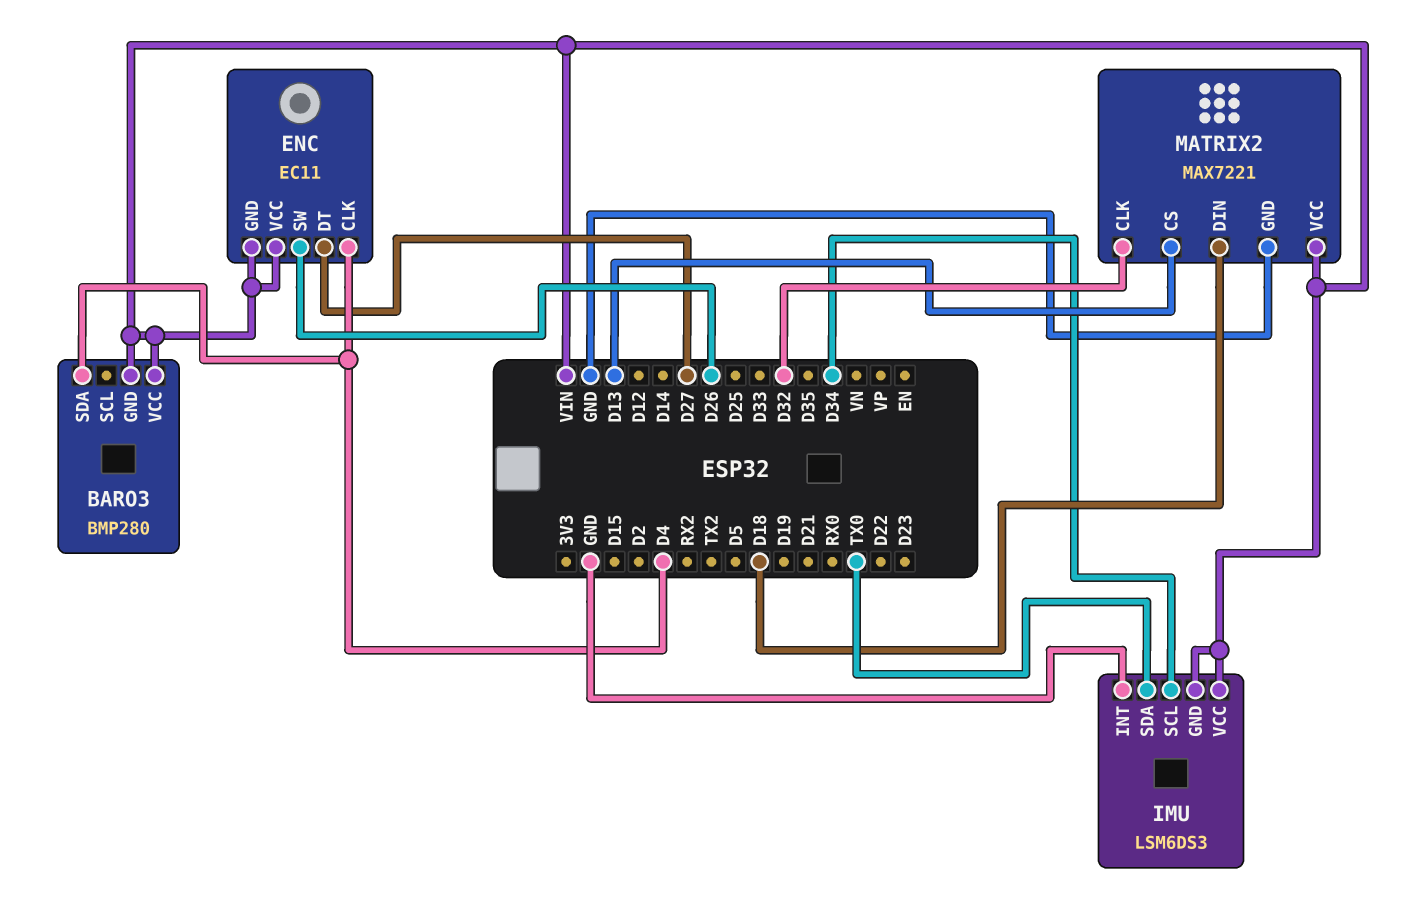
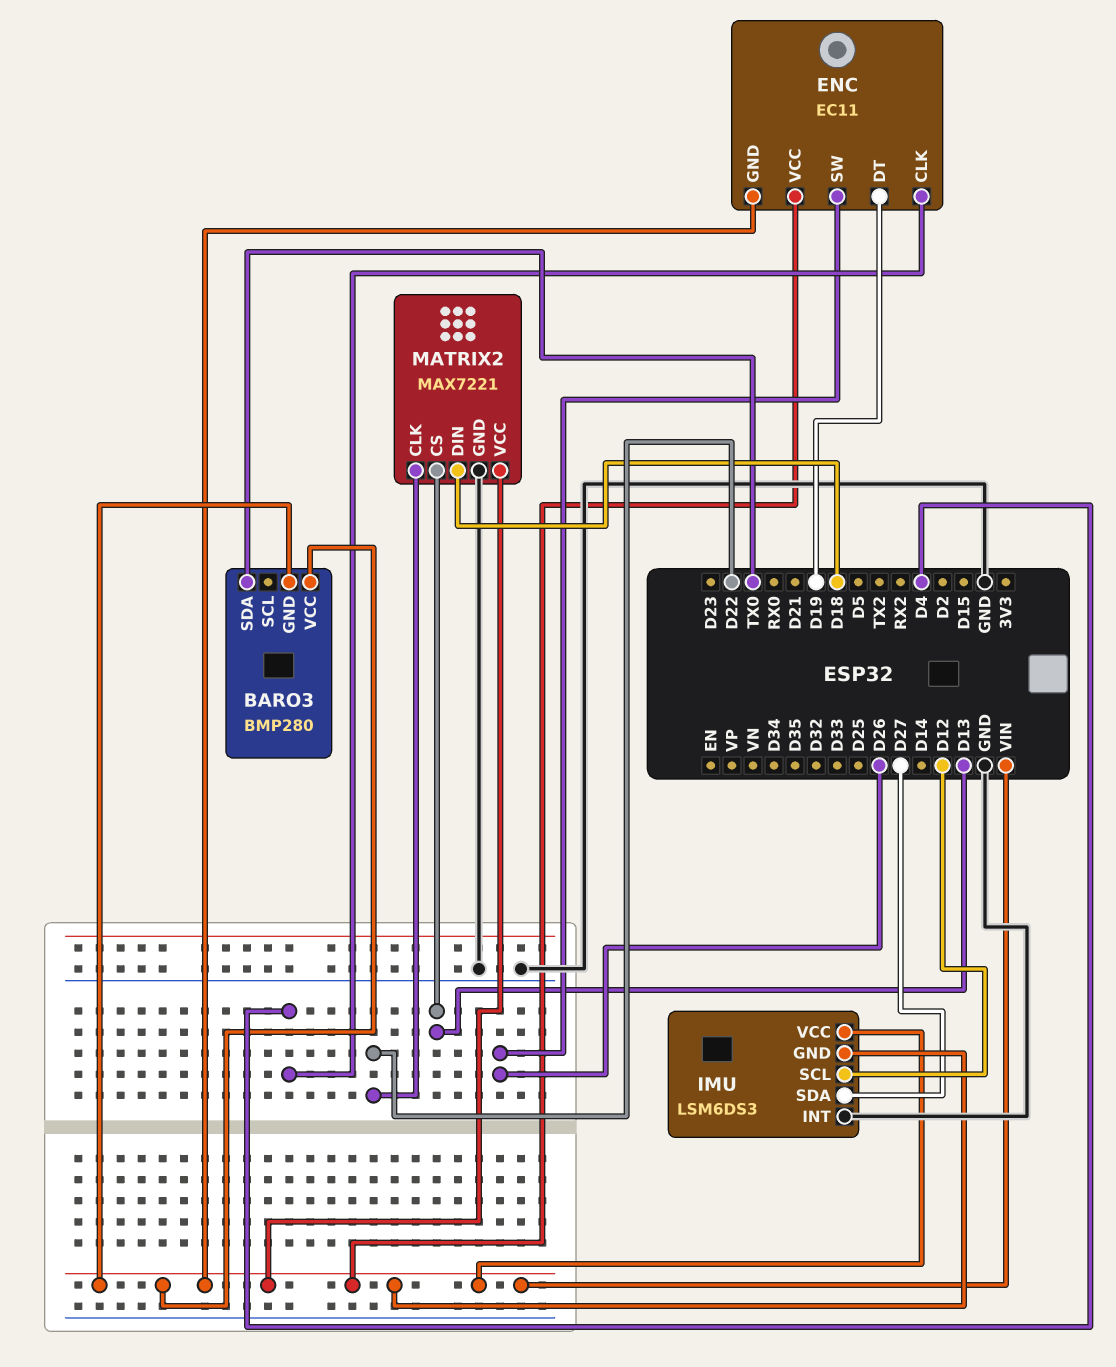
BARO3 pin SDA: D4 -> TX0
ENC pin DT: D27 -> D19
IMU pin SCL: D34 -> D12
IMU pin SDA: TX0 -> D27
MATRIX2 pin CLK: D32 -> D22

